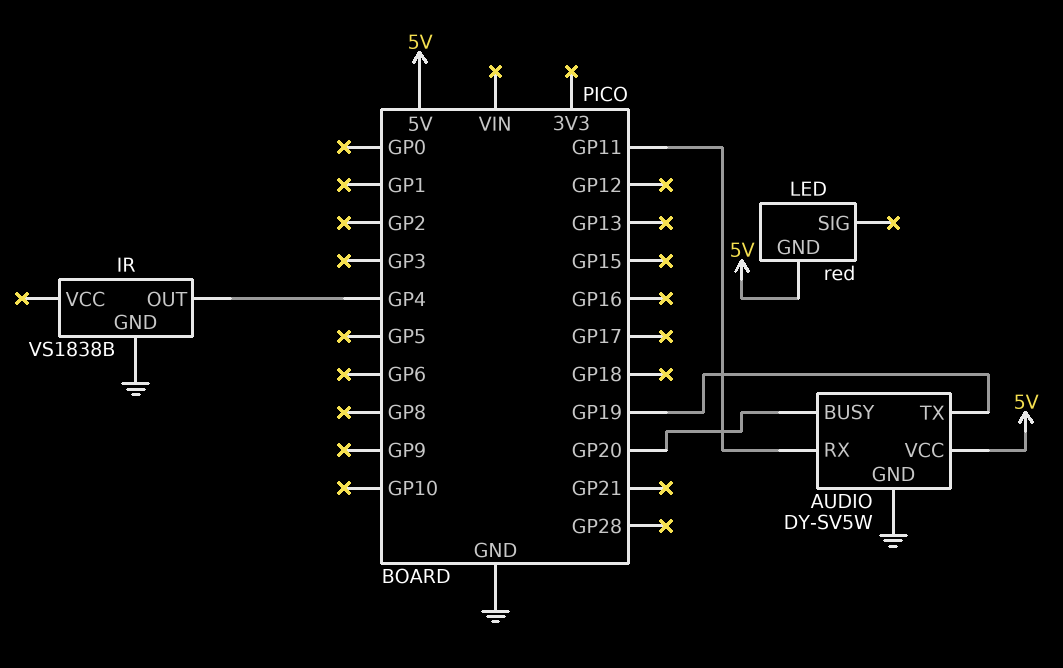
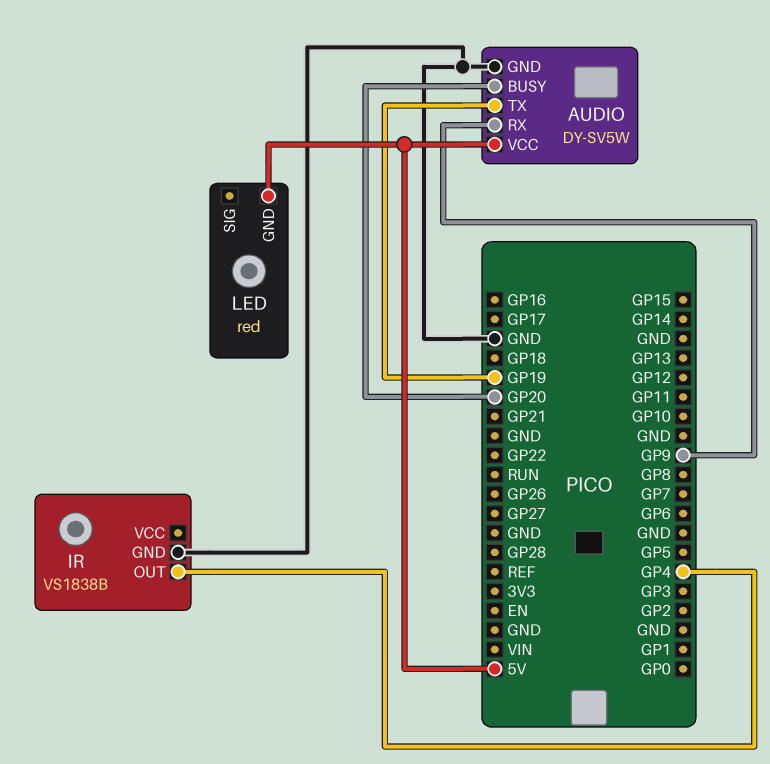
AUDIO pin RX: GP11 -> GP9

